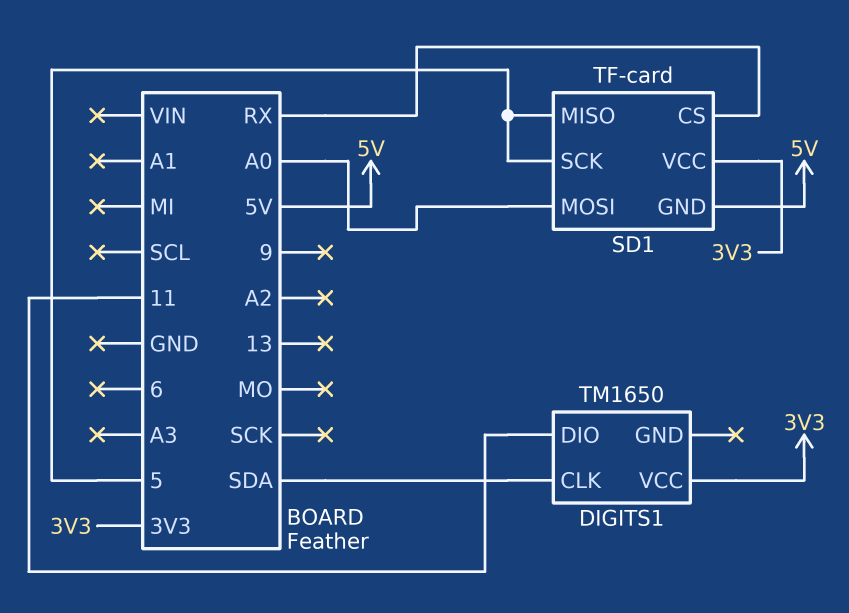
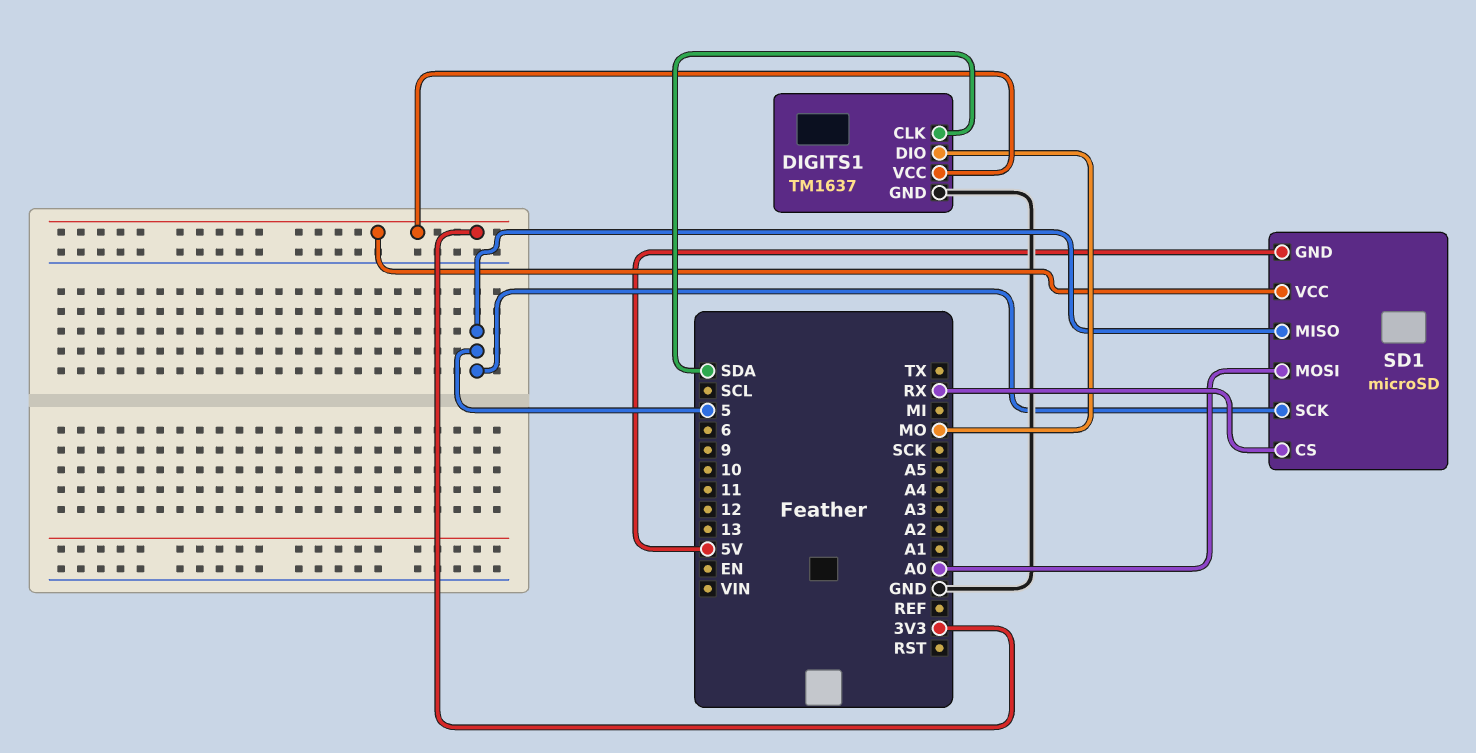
DIGITS1: TM1650 -> TM1637
DIGITS1 pin DIO: 11 -> MO
DIGITS1 pin GND: none -> GND
SD1: TF-card -> microSD

